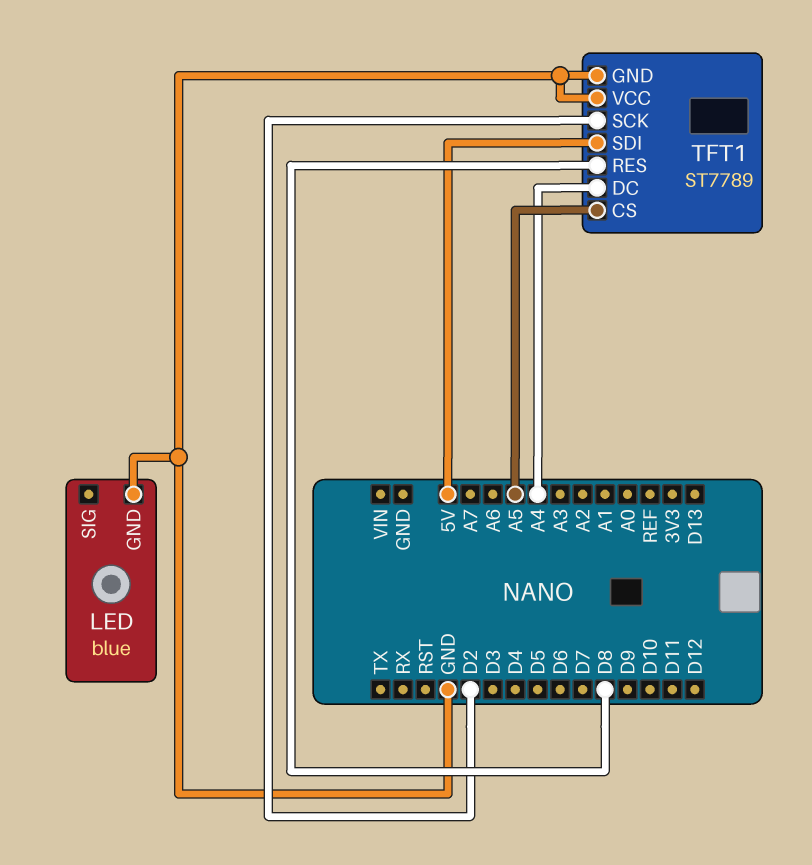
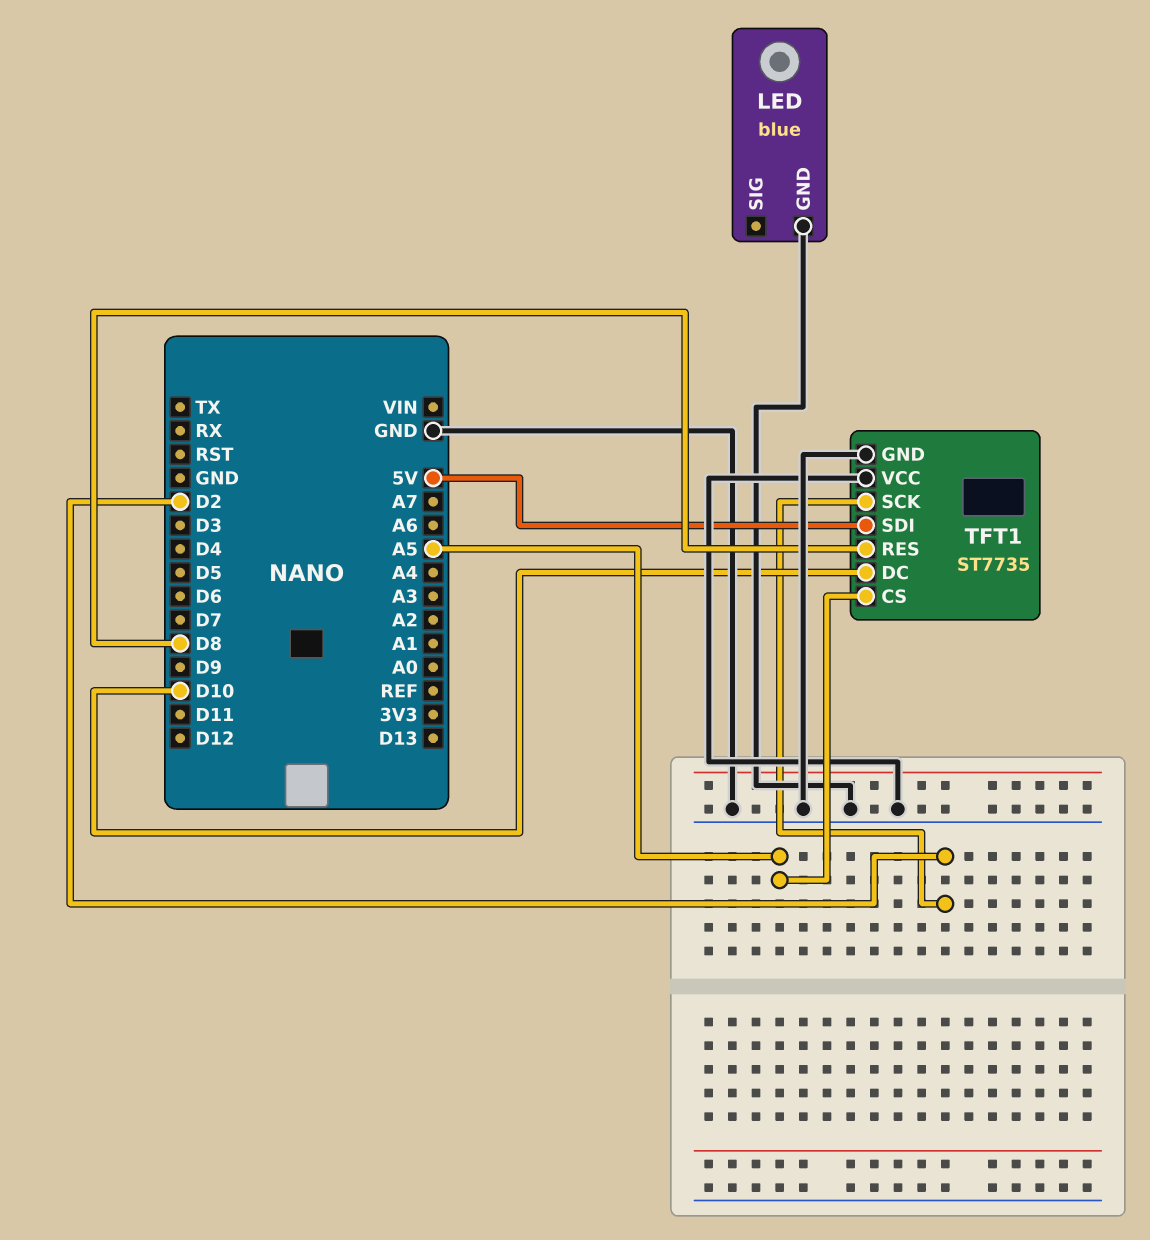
TFT1: ST7789 -> ST7735
TFT1 pin DC: A4 -> D10

